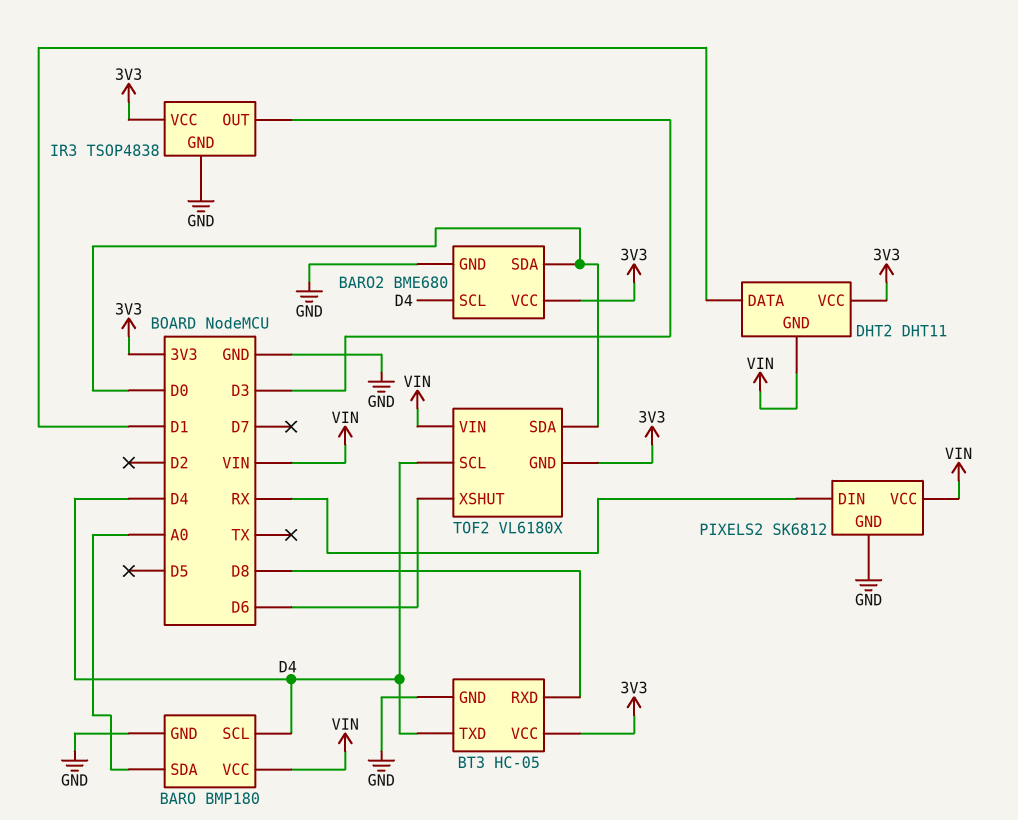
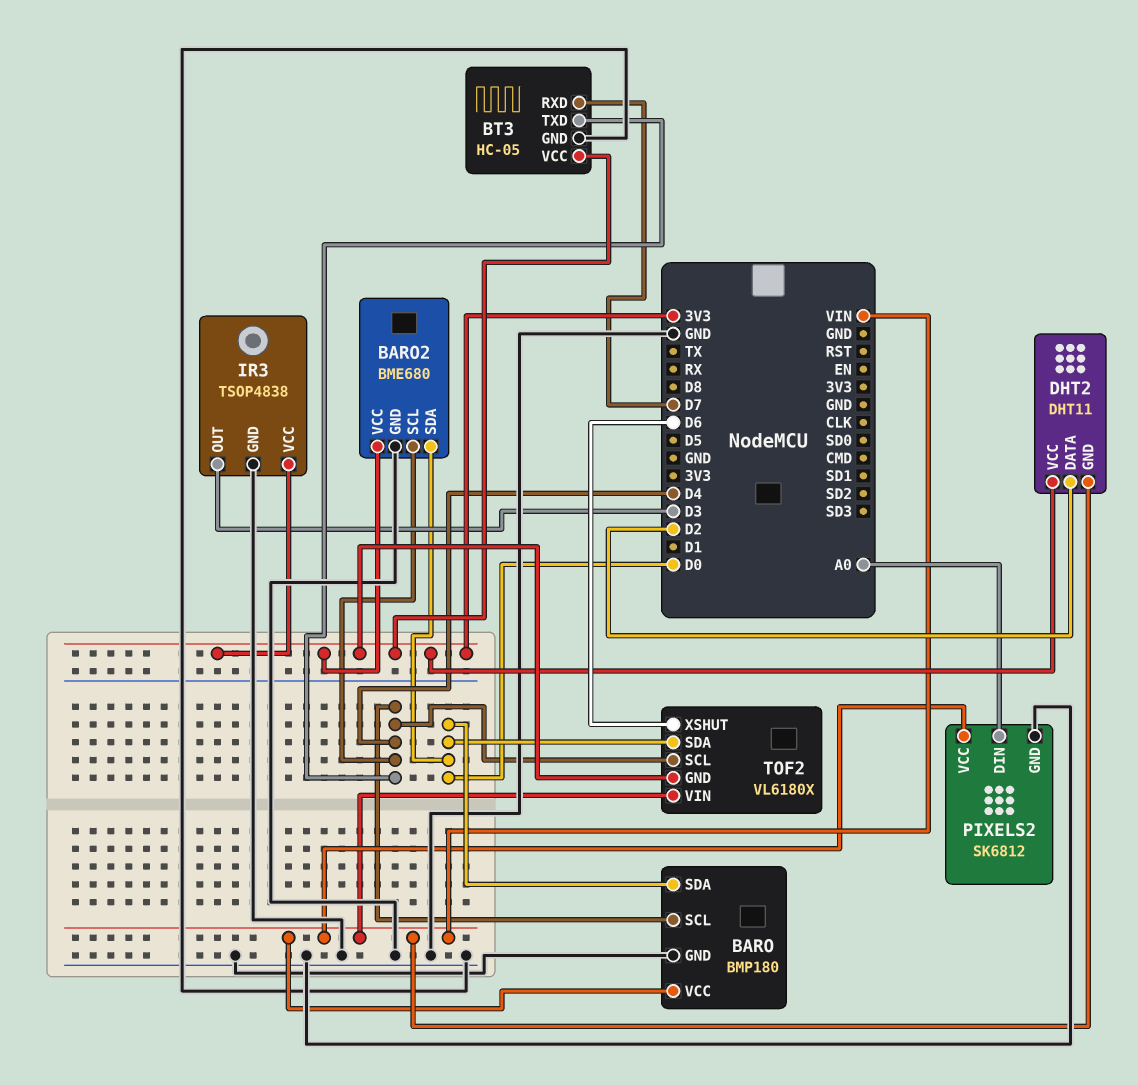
BARO pin SDA: A0 -> D0
BT3 pin RXD: D8 -> D7
DHT2 pin DATA: D1 -> D2
PIXELS2 pin DIN: RX -> A0

